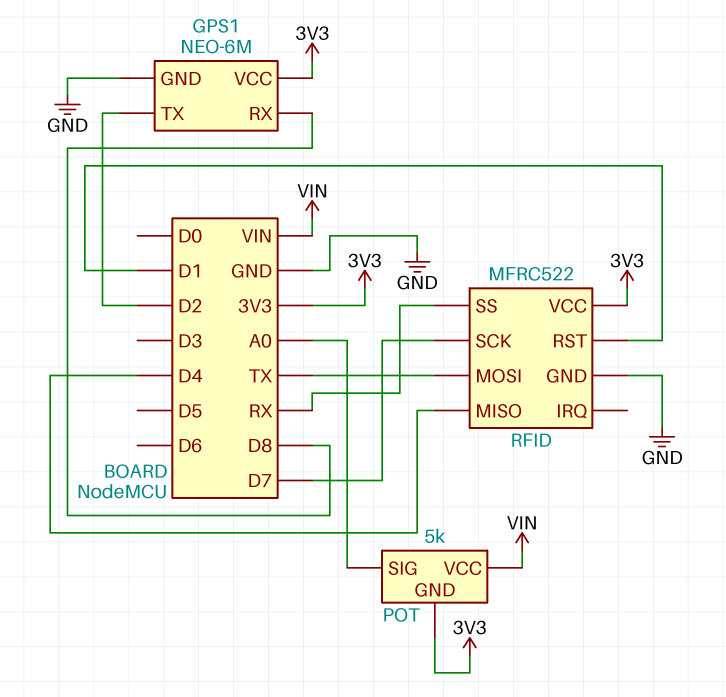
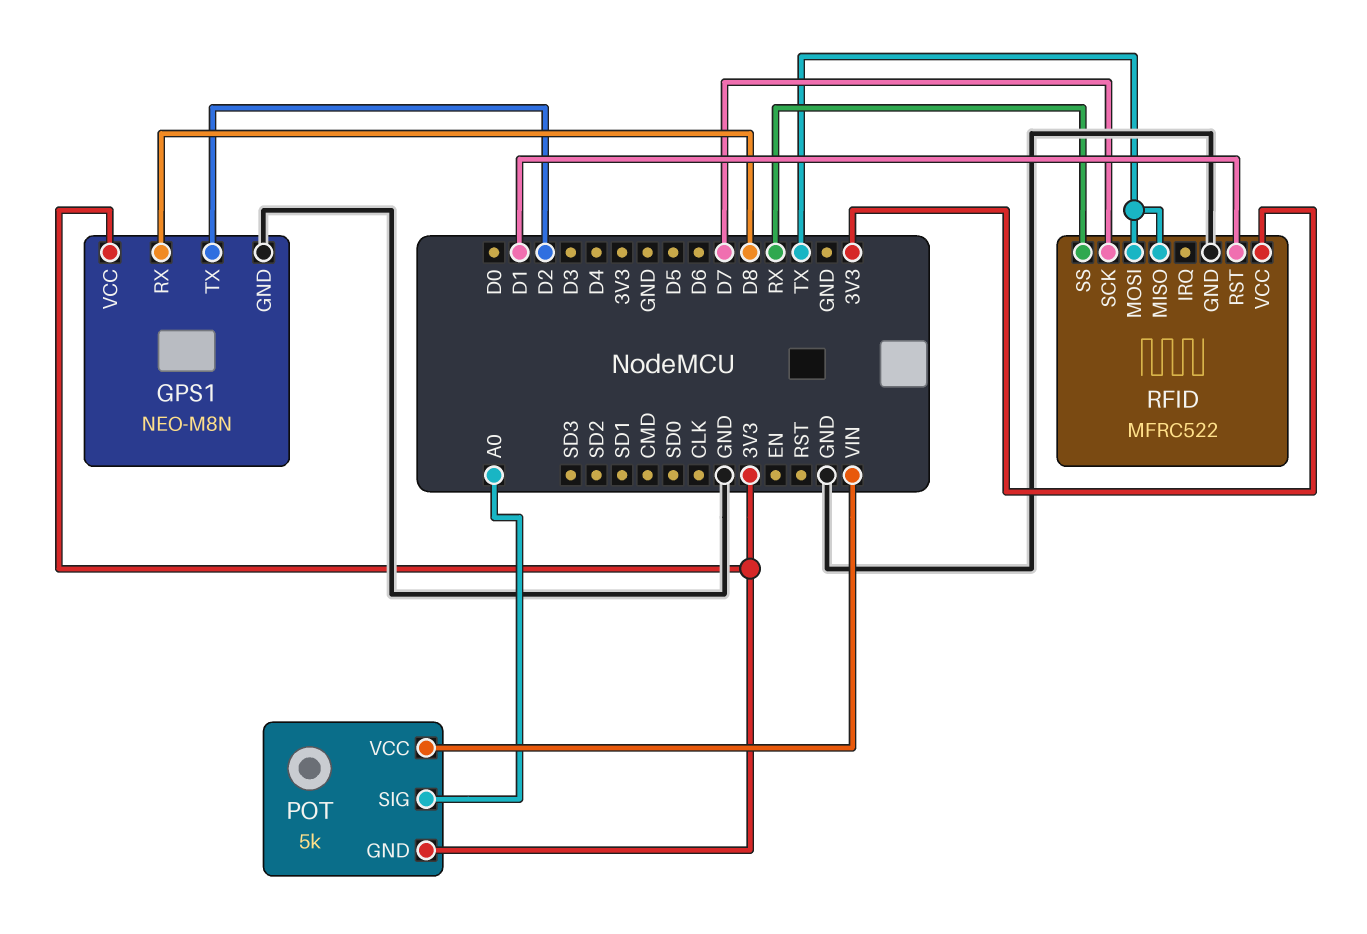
GPS1: NEO-6M -> NEO-M8N
RFID pin MISO: D4 -> TX

